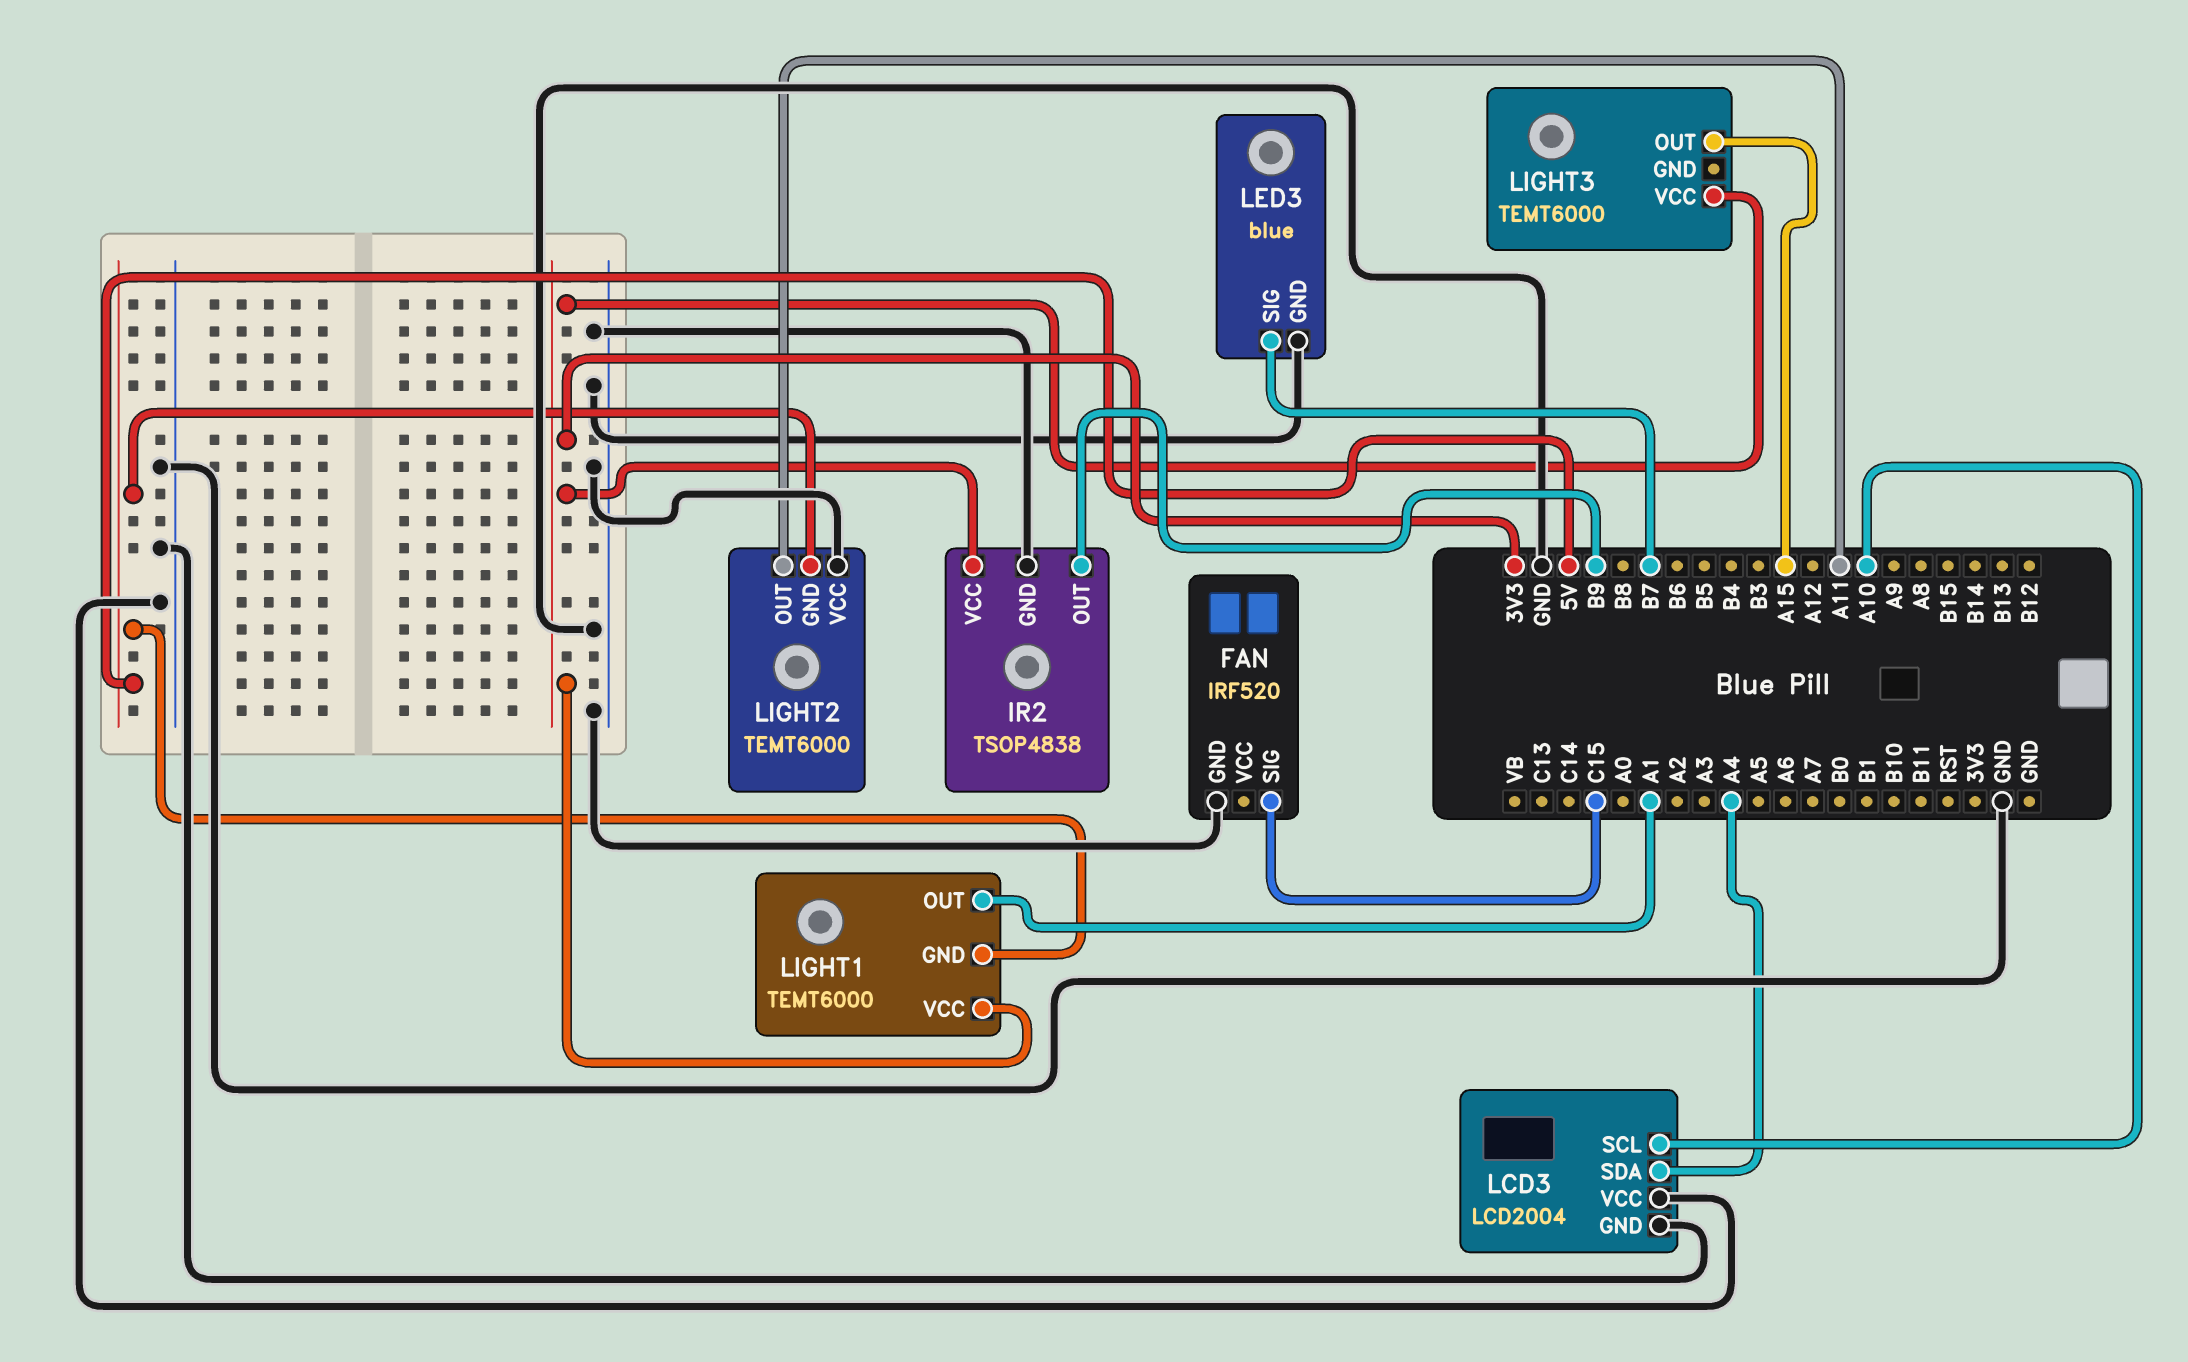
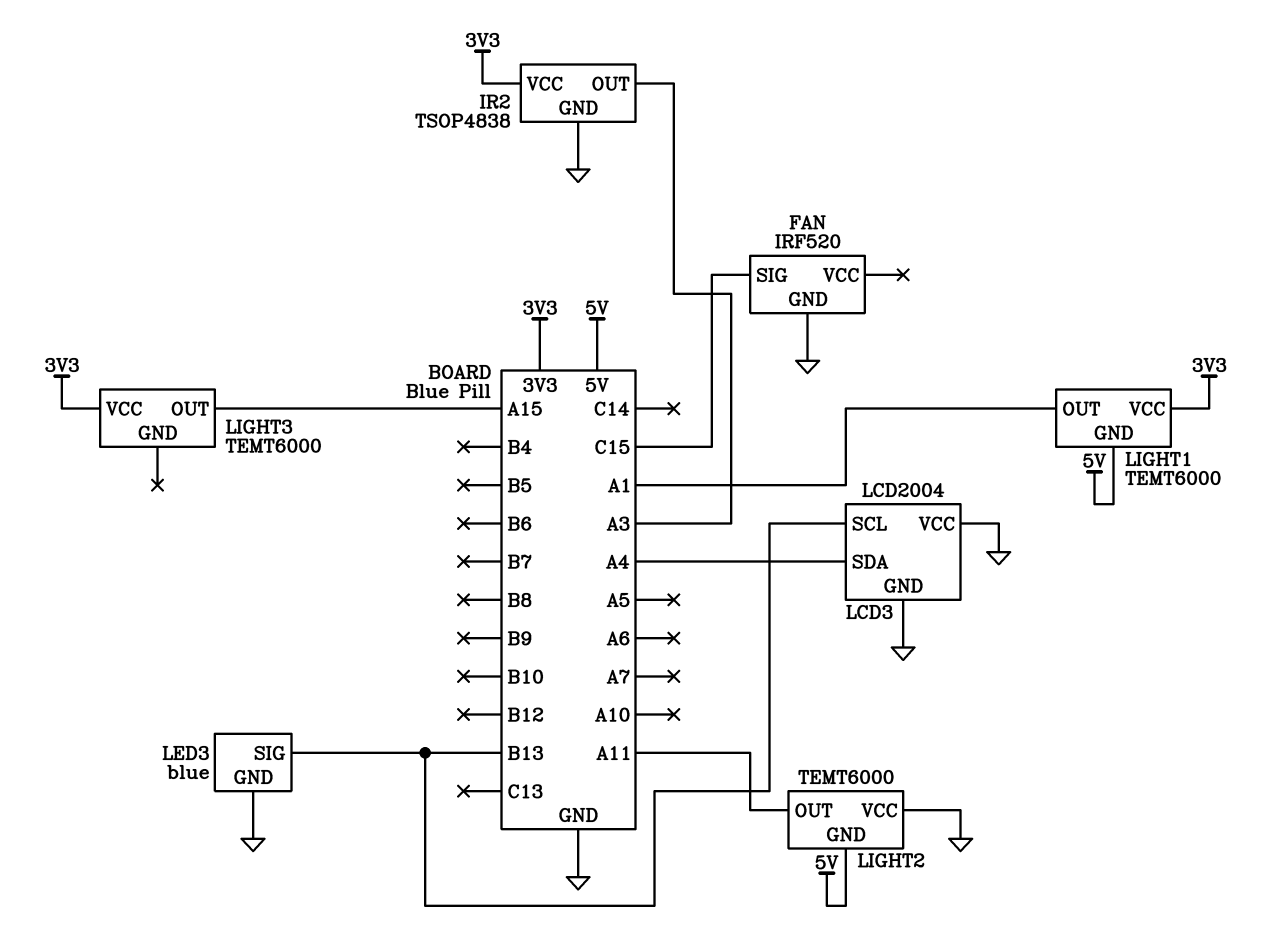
IR2 pin OUT: B9 -> A3
LCD3 pin SCL: A10 -> B13
LED3 pin SIG: B7 -> B13

